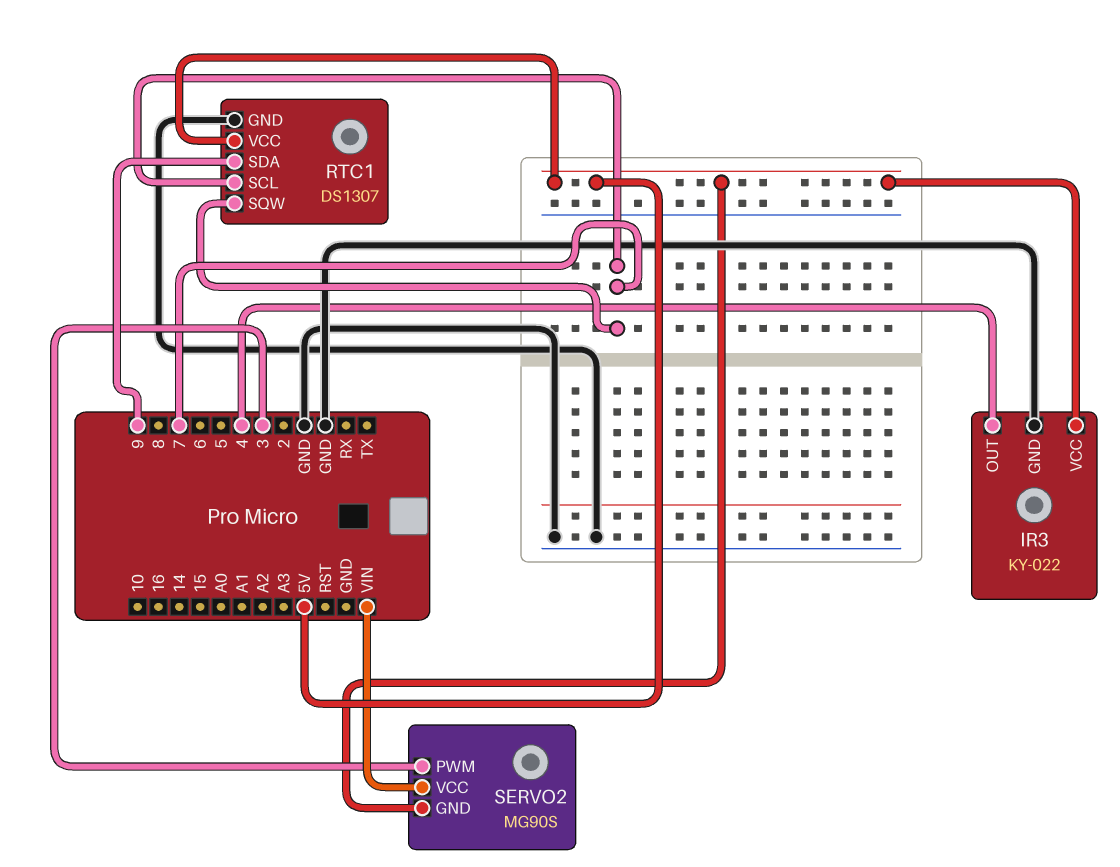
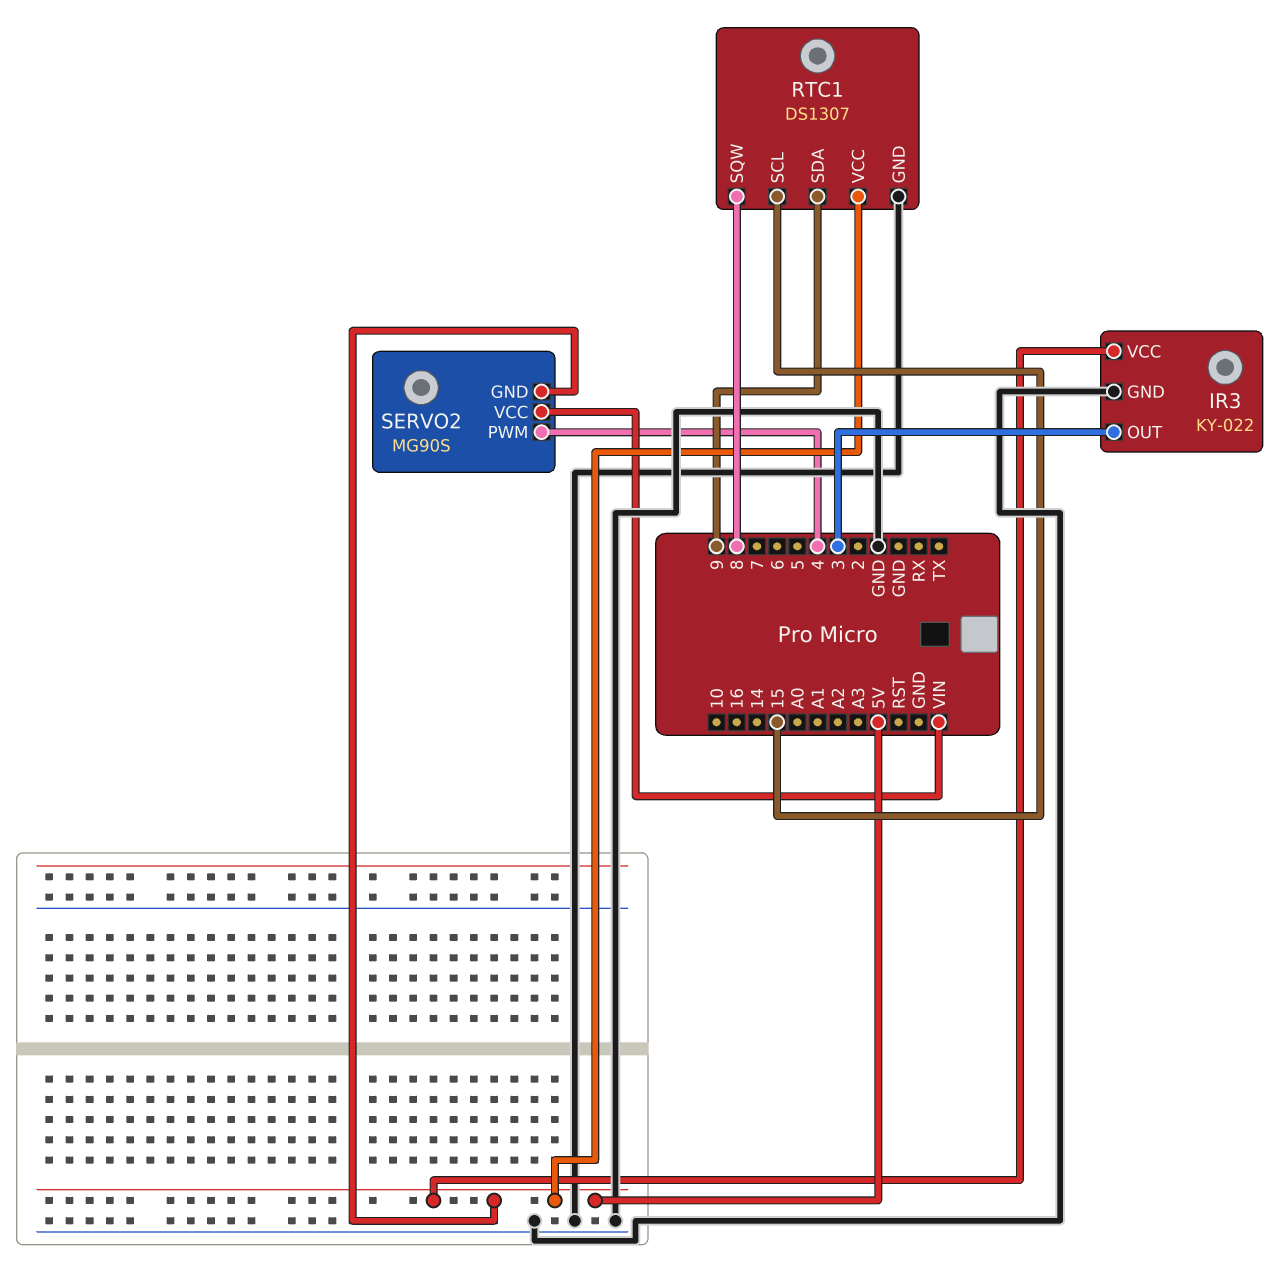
IR3 pin OUT: 4 -> 3
RTC1 pin SCL: 7 -> 15
RTC1 pin SQW: 7 -> 8
SERVO2 pin PWM: 3 -> 4

